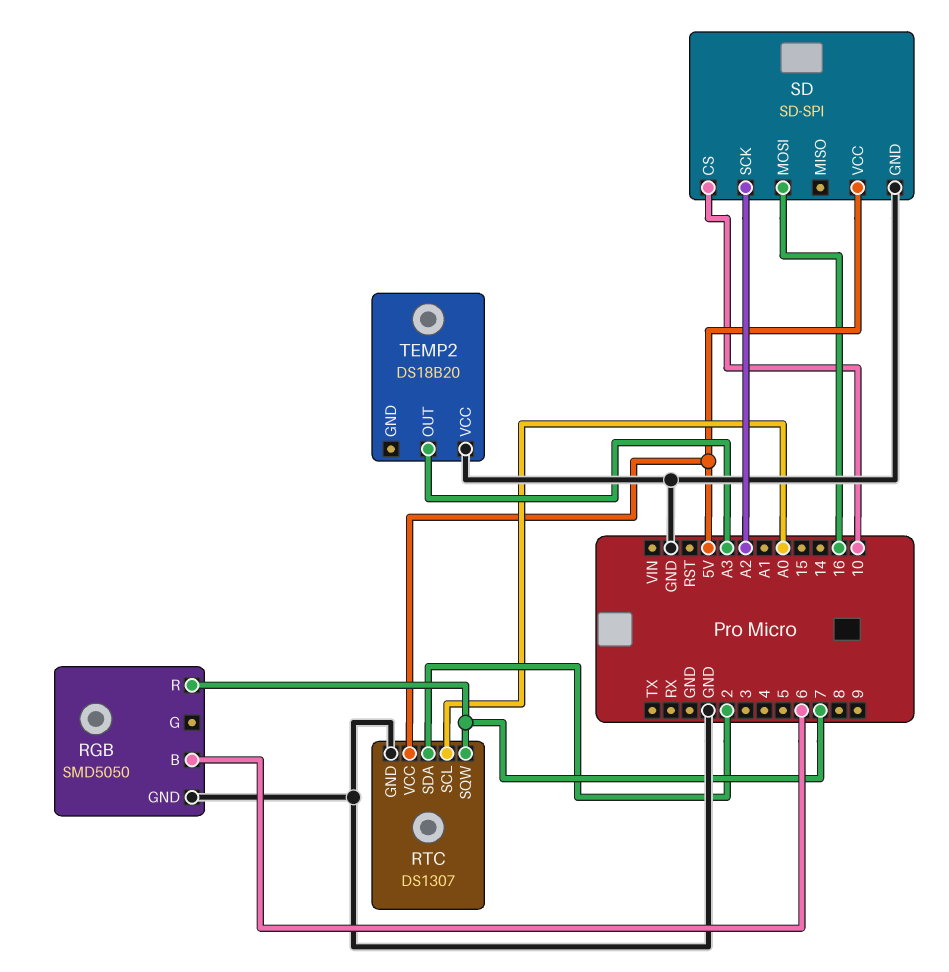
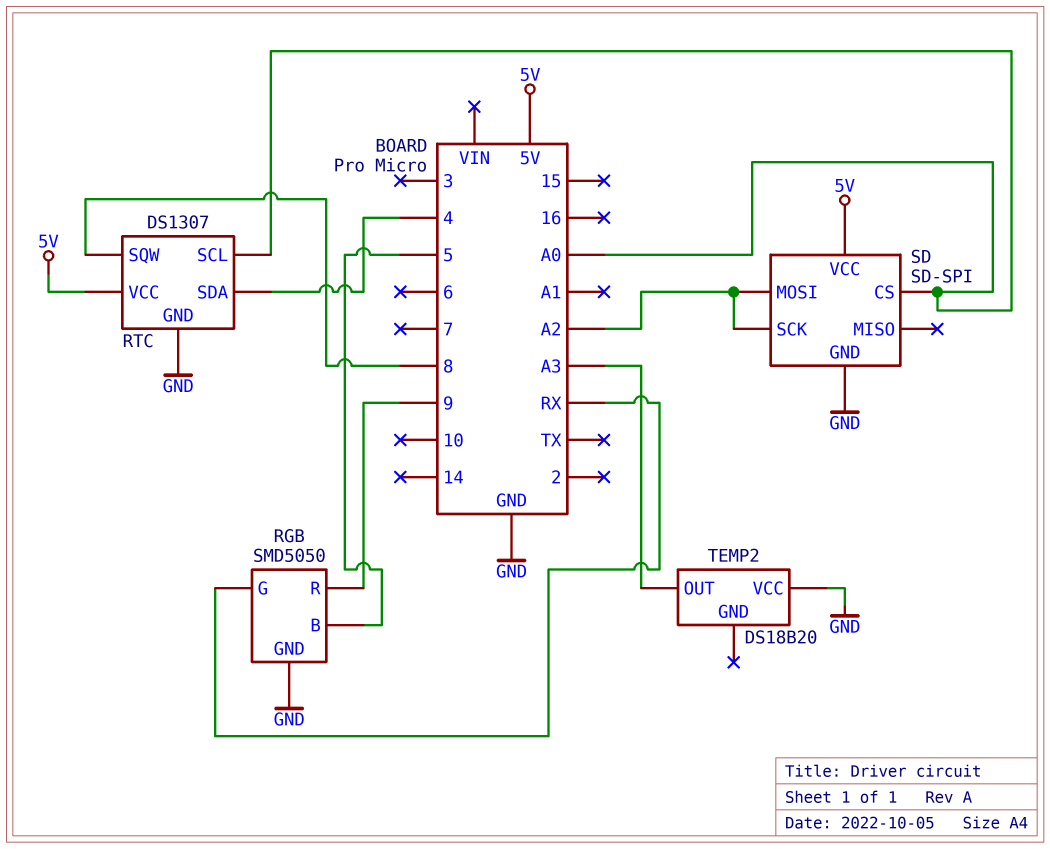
RGB pin B: 6 -> 5
RGB pin G: none -> RX
RGB pin R: 7 -> 9
RTC pin SDA: 2 -> 4
RTC pin SQW: 7 -> 8
SD pin CS: 10 -> A0
SD pin MOSI: 16 -> A2

